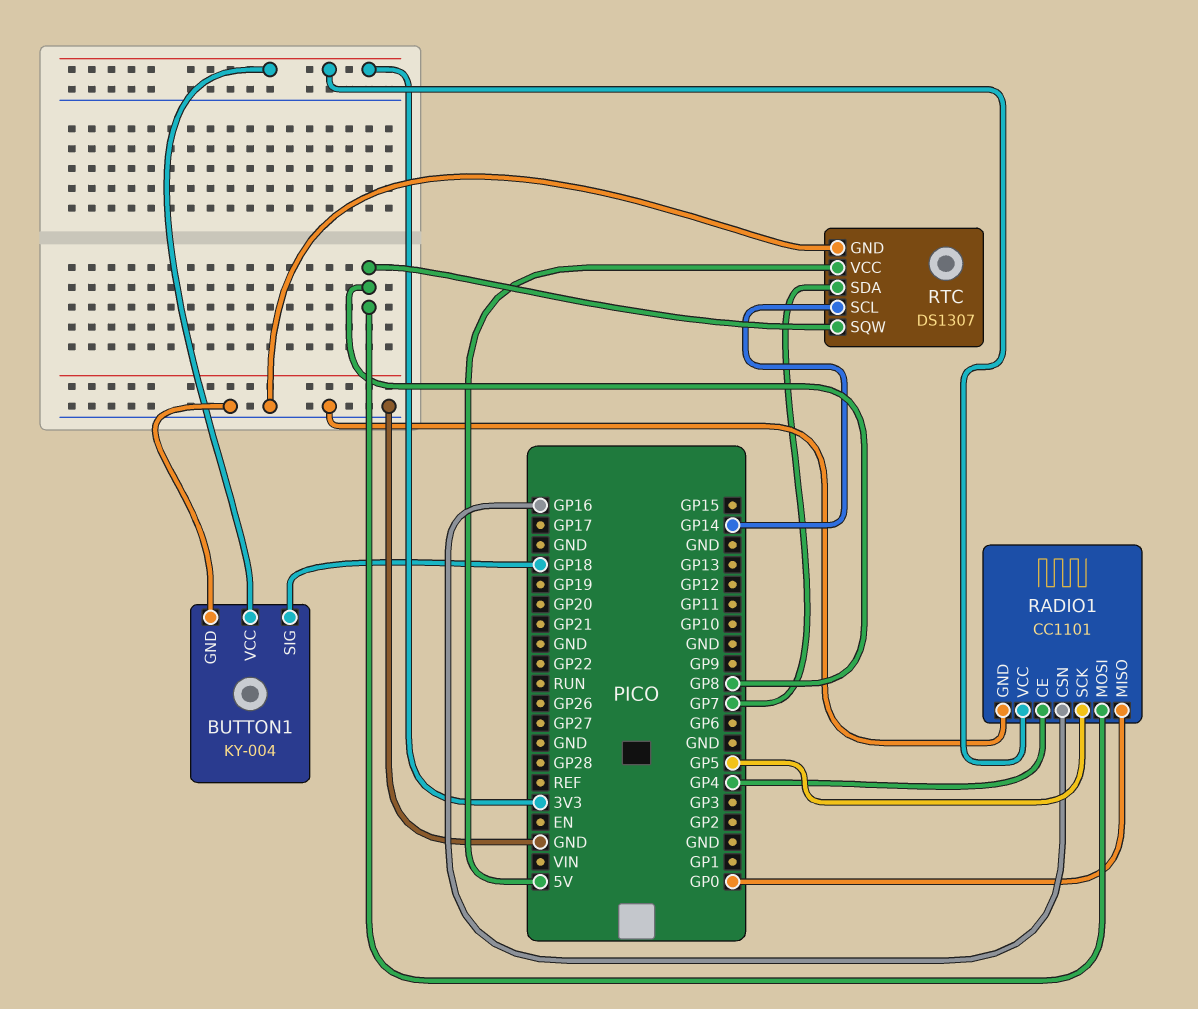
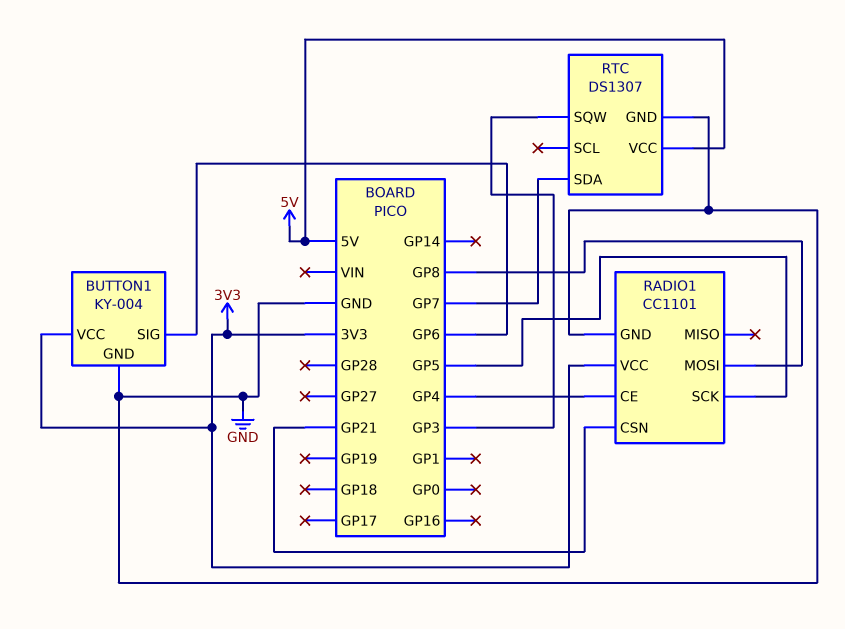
BUTTON1 pin SIG: GP18 -> GP6
RADIO1 pin CSN: GP16 -> GP21
RADIO1 pin MISO: GP0 -> none
RTC pin SCL: GP14 -> none
RTC pin SQW: GP8 -> GP3

